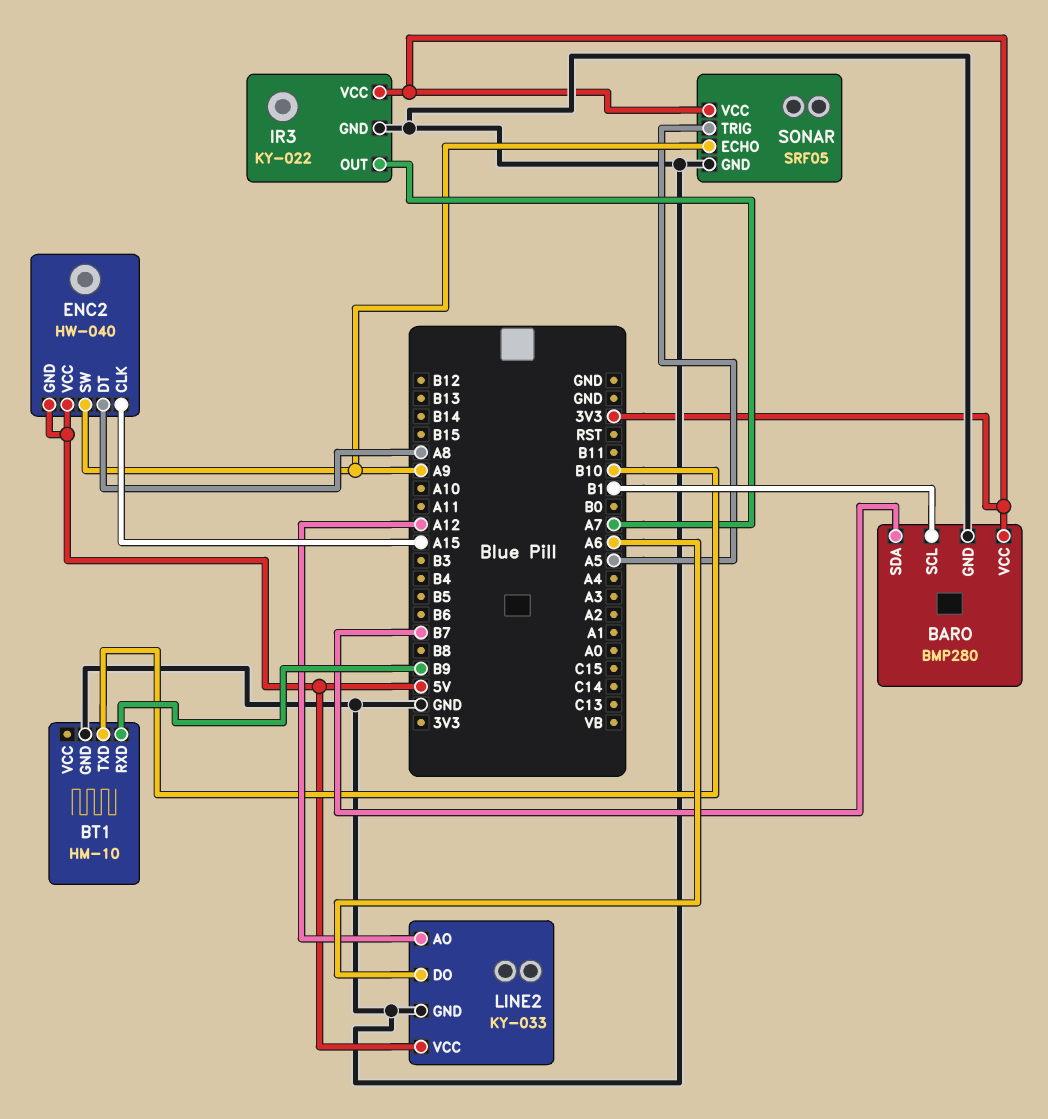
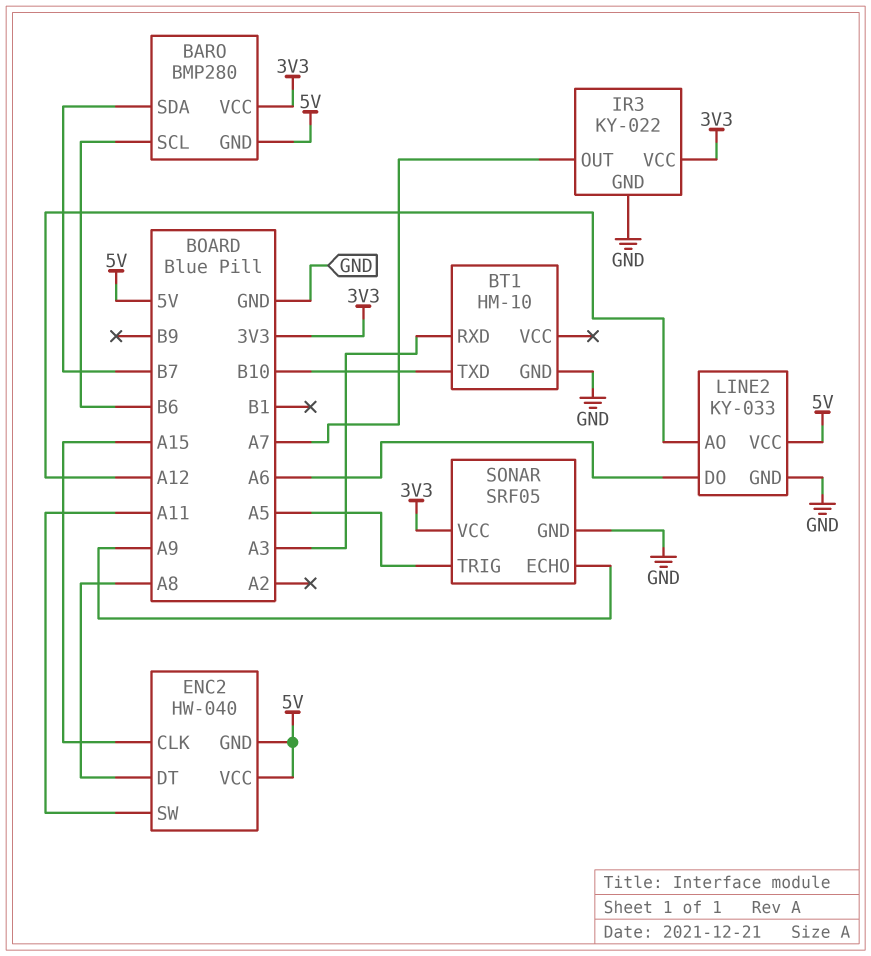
BARO pin GND: GND -> 5V
BARO pin SCL: B1 -> B6
BT1 pin RXD: B9 -> A3
ENC2 pin SW: A9 -> A11

